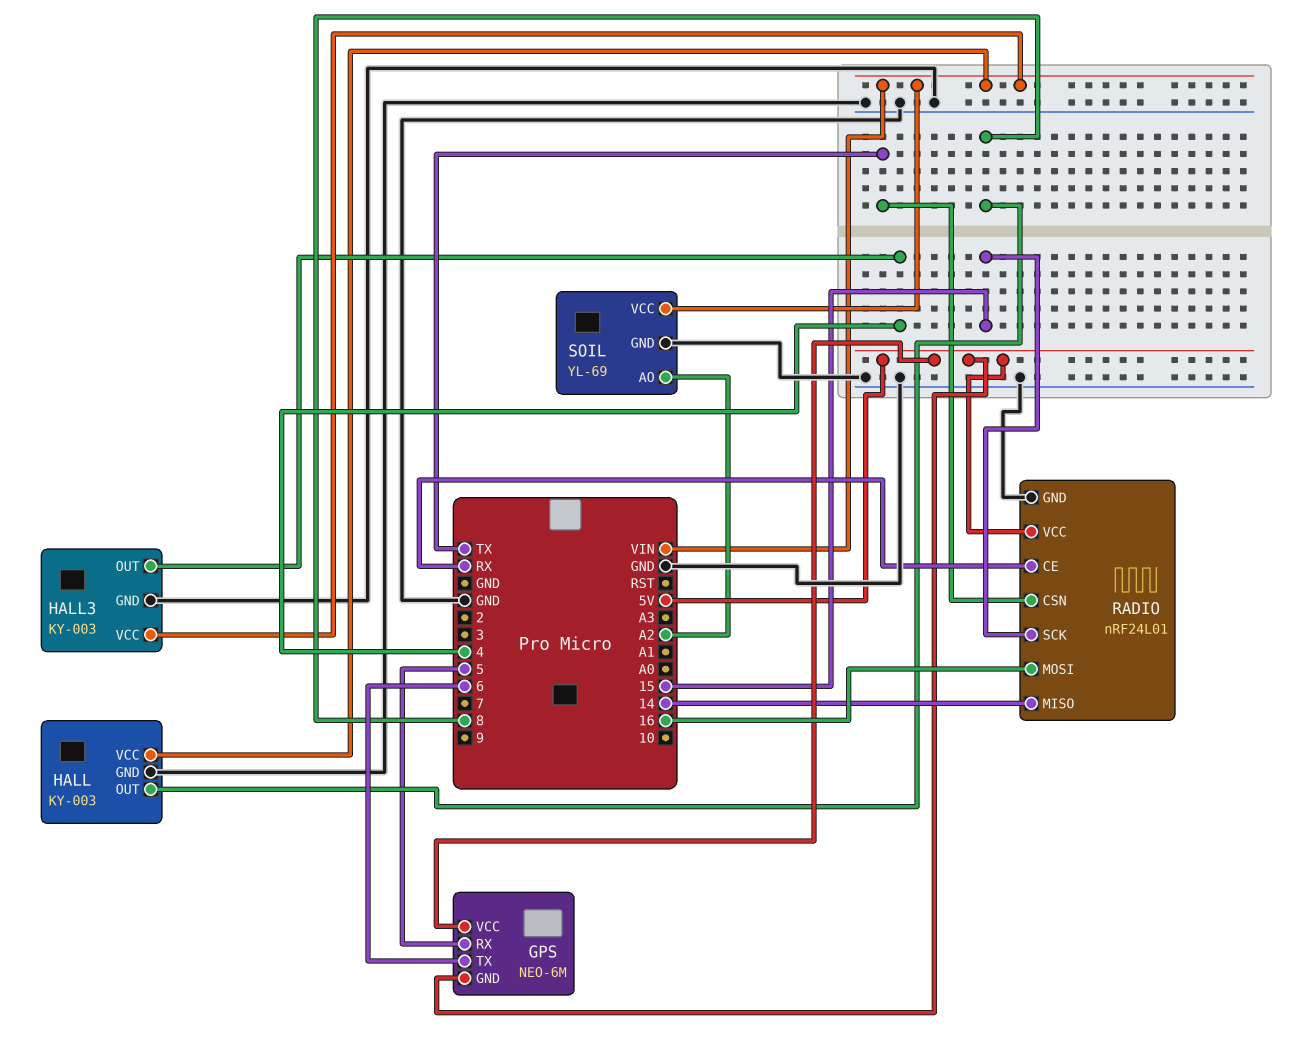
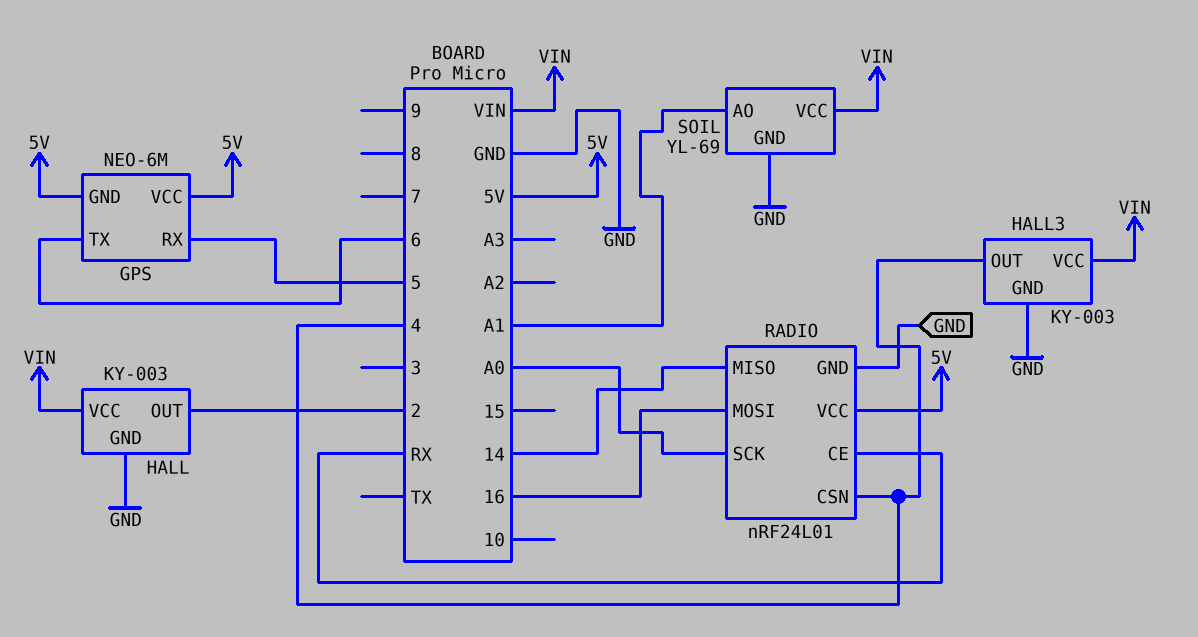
HALL pin OUT: 8 -> 2
RADIO pin CSN: TX -> 4
RADIO pin SCK: 15 -> A0
SOIL pin AO: A2 -> A1

